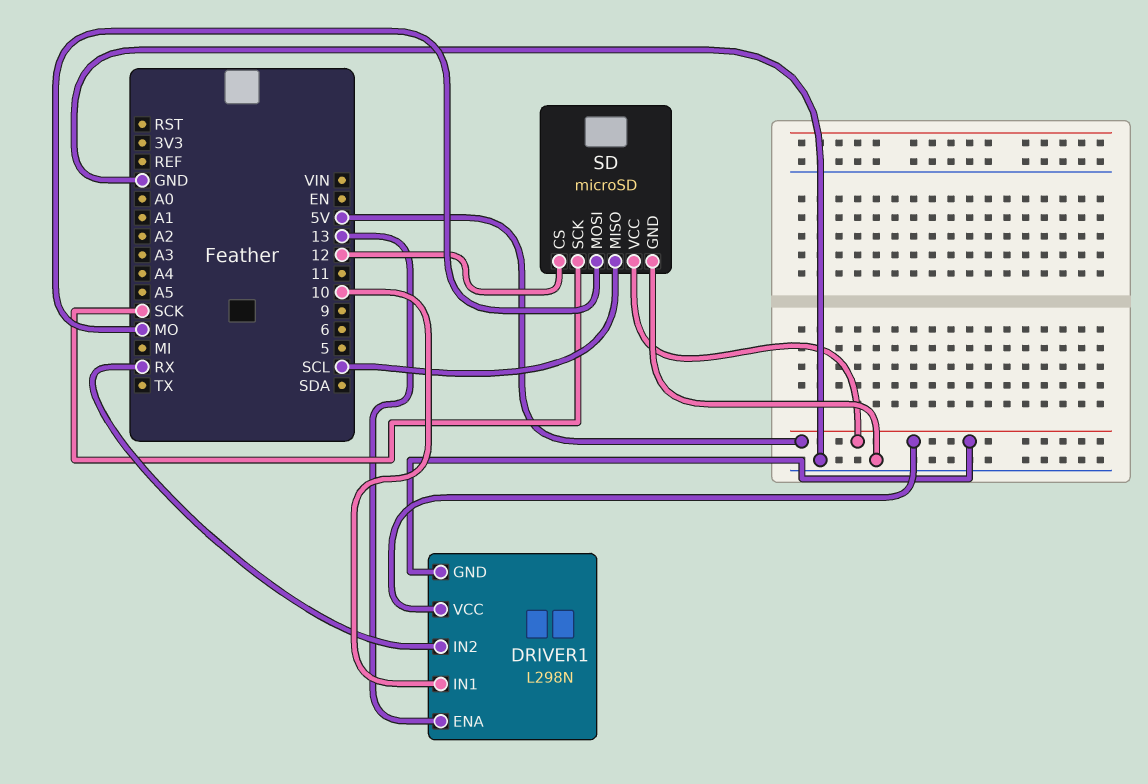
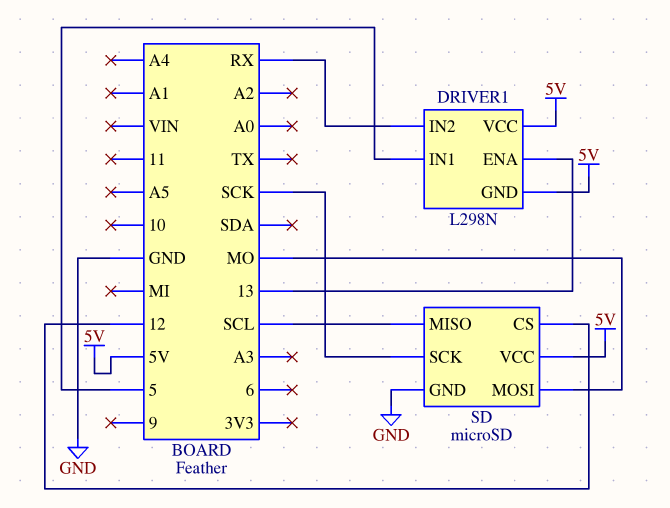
DRIVER1 pin IN1: 10 -> 5

